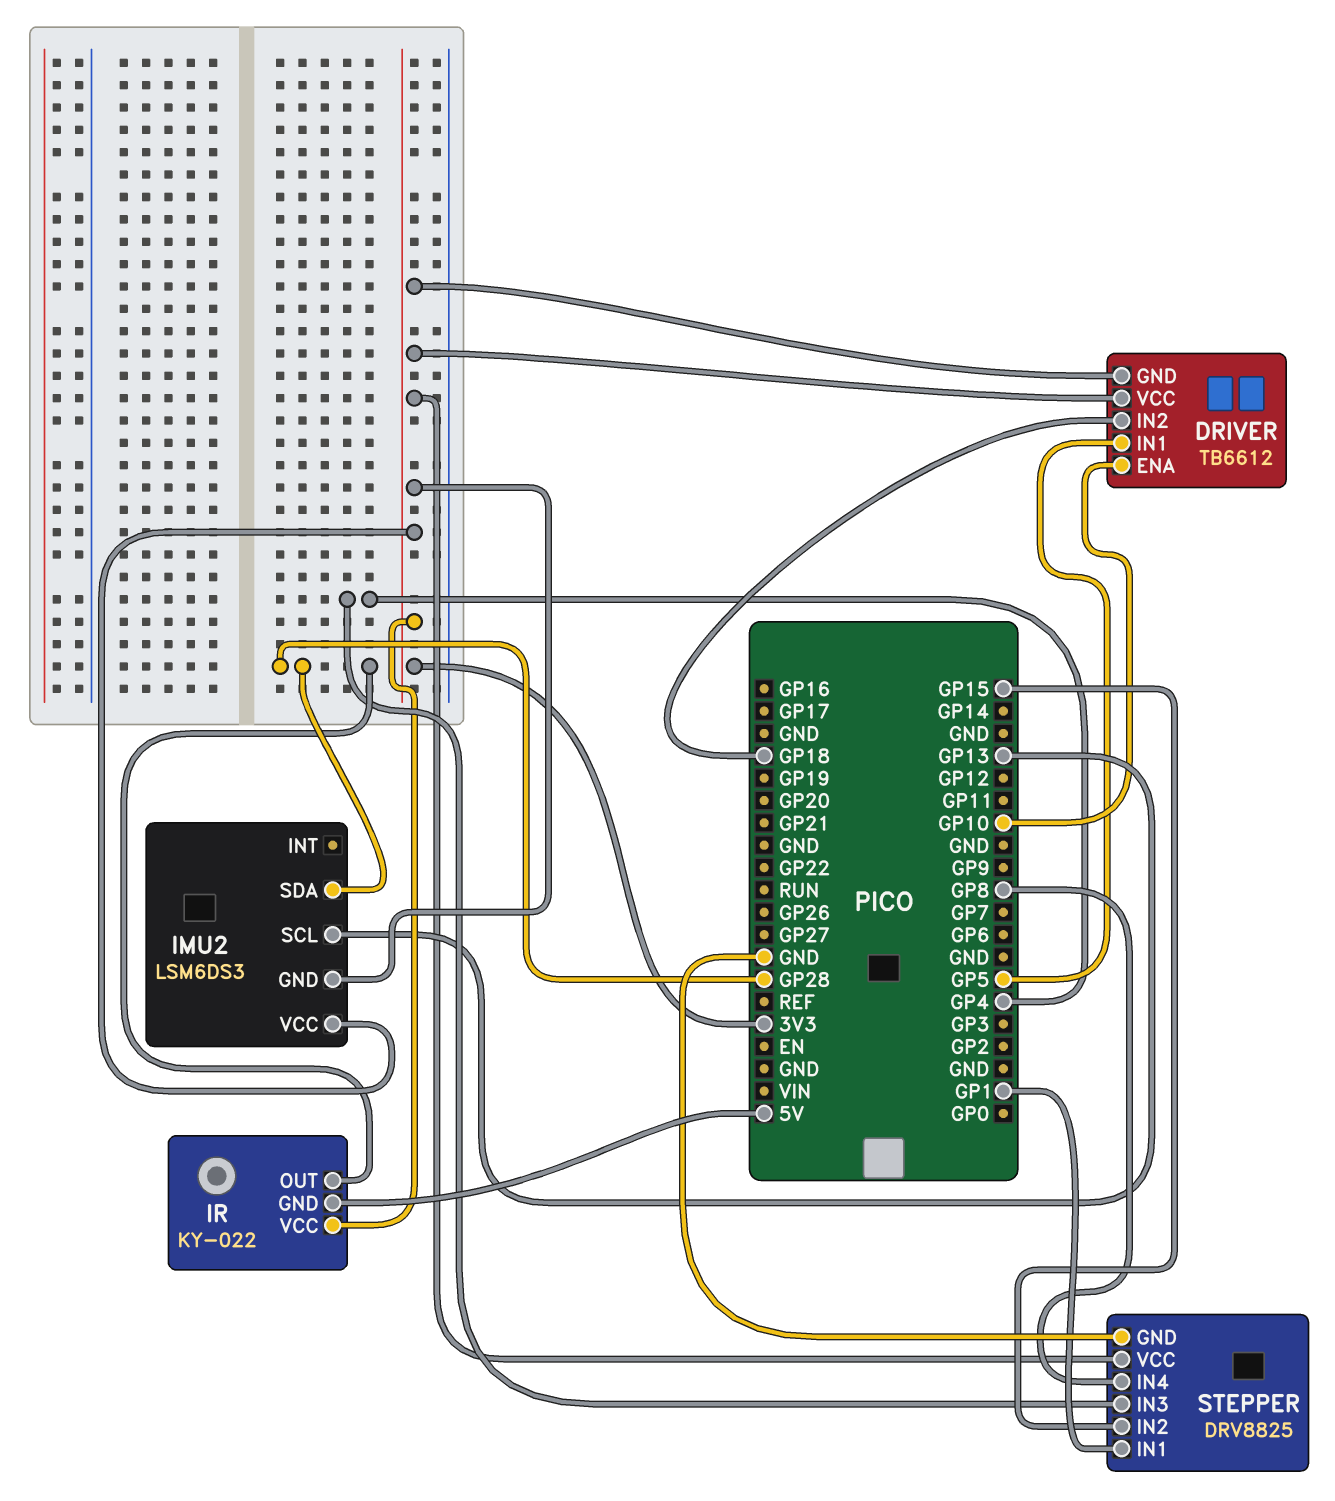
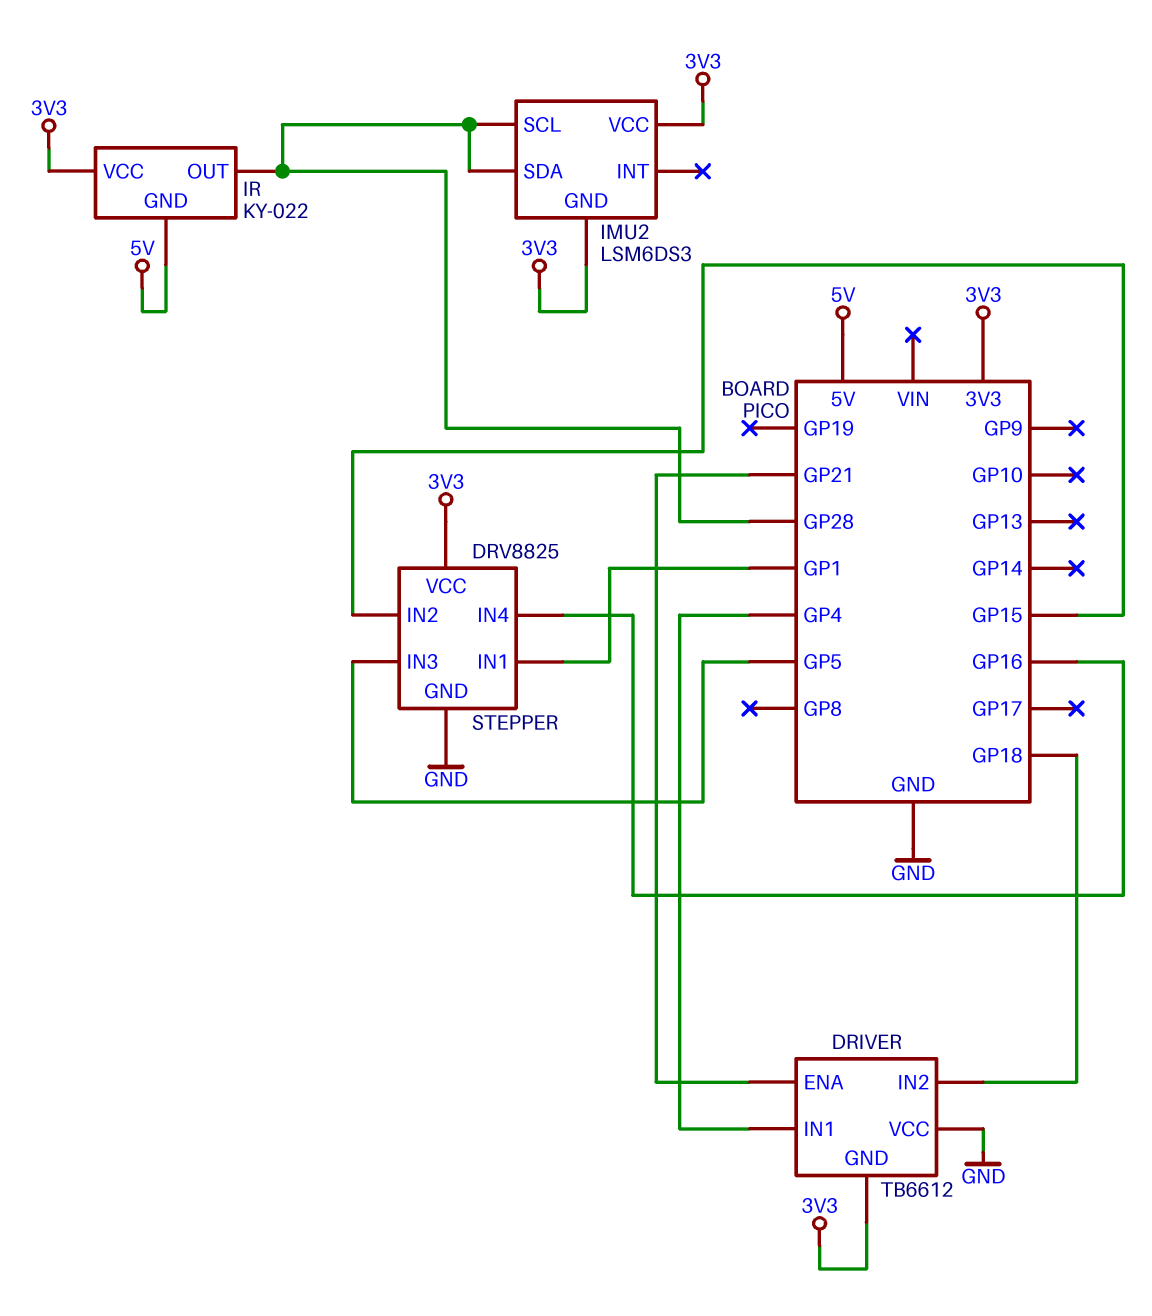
DRIVER pin ENA: GP10 -> GP21
DRIVER pin IN1: GP5 -> GP4
DRIVER pin VCC: 3V3 -> GND
IMU2 pin SCL: GP13 -> GP28
STEPPER pin IN3: GP4 -> GP5
STEPPER pin IN4: GP8 -> GP16

